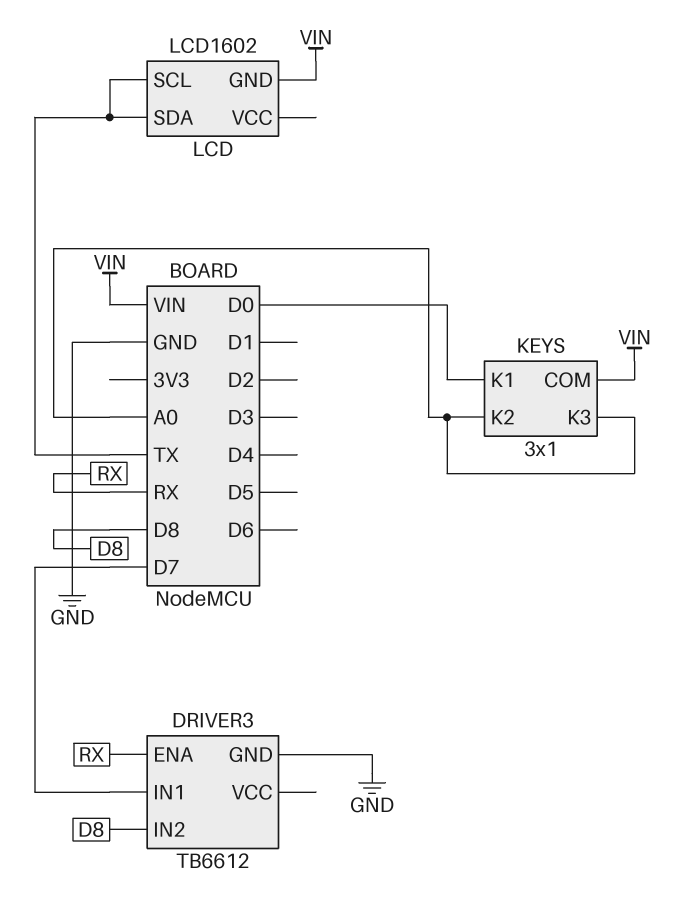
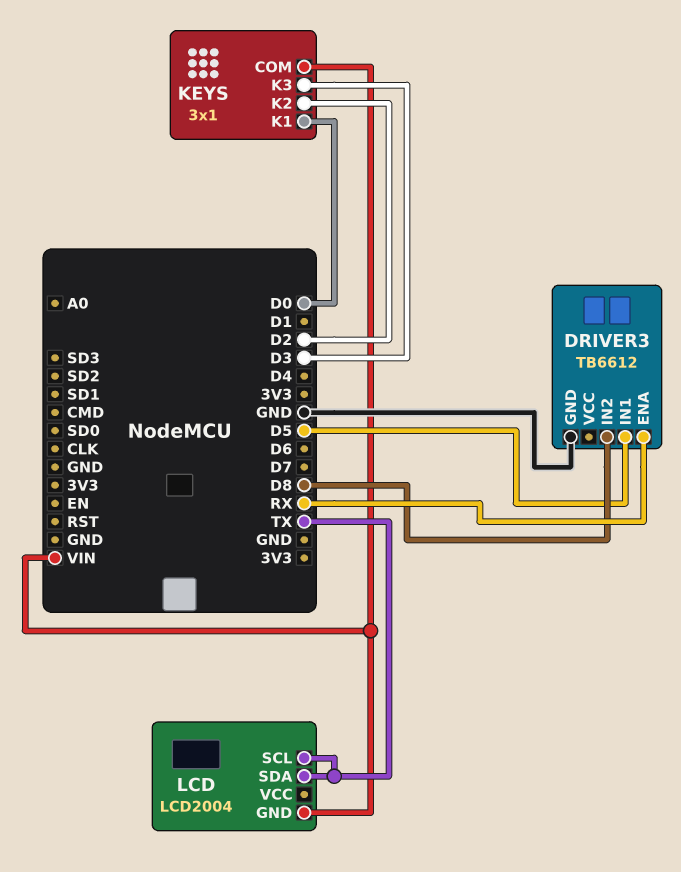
DRIVER3 pin IN1: D7 -> D5
KEYS pin K2: A0 -> D2
KEYS pin K3: A0 -> D3
LCD: LCD1602 -> LCD2004

